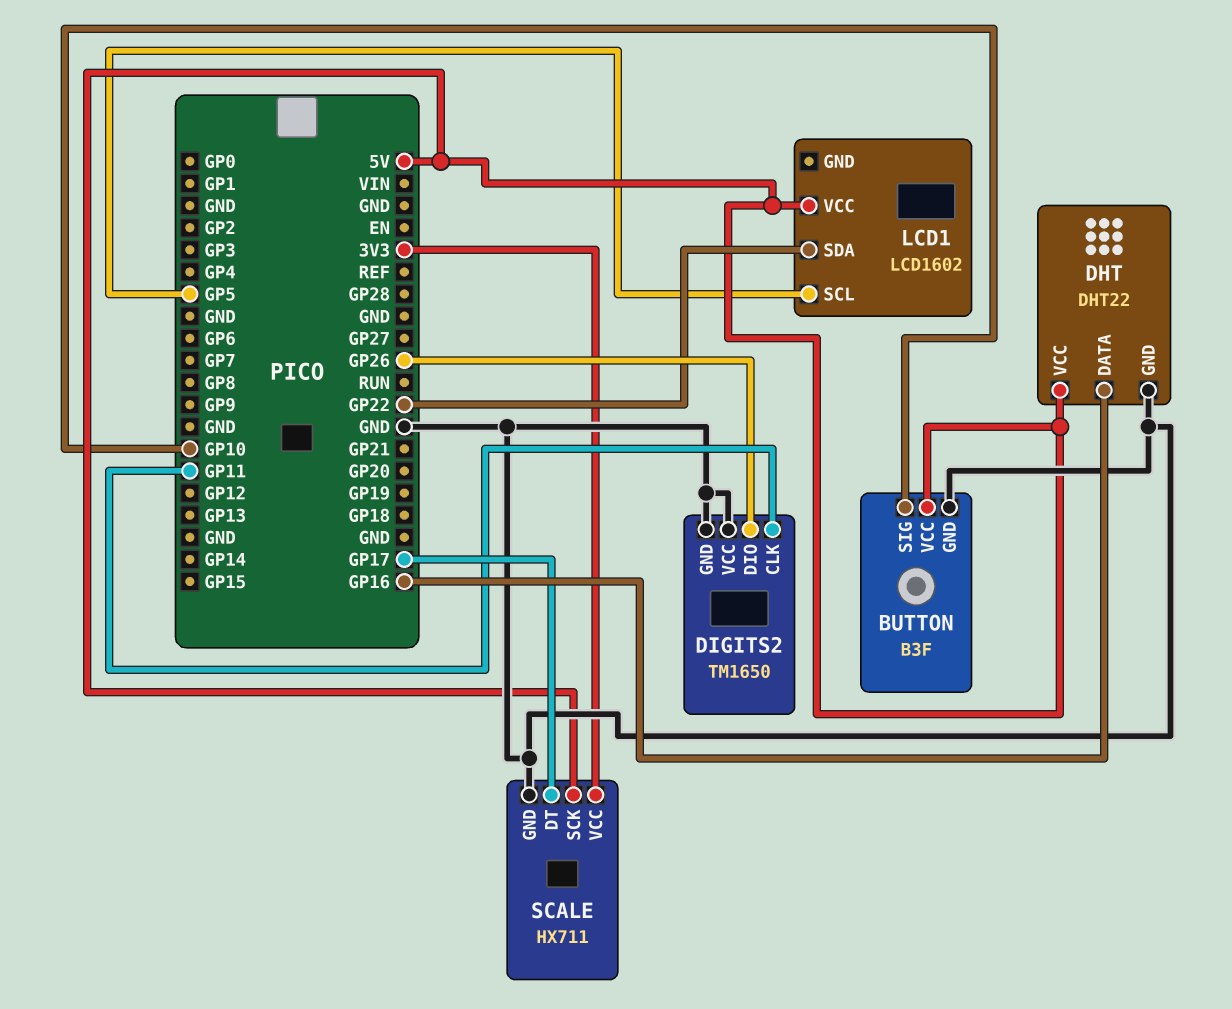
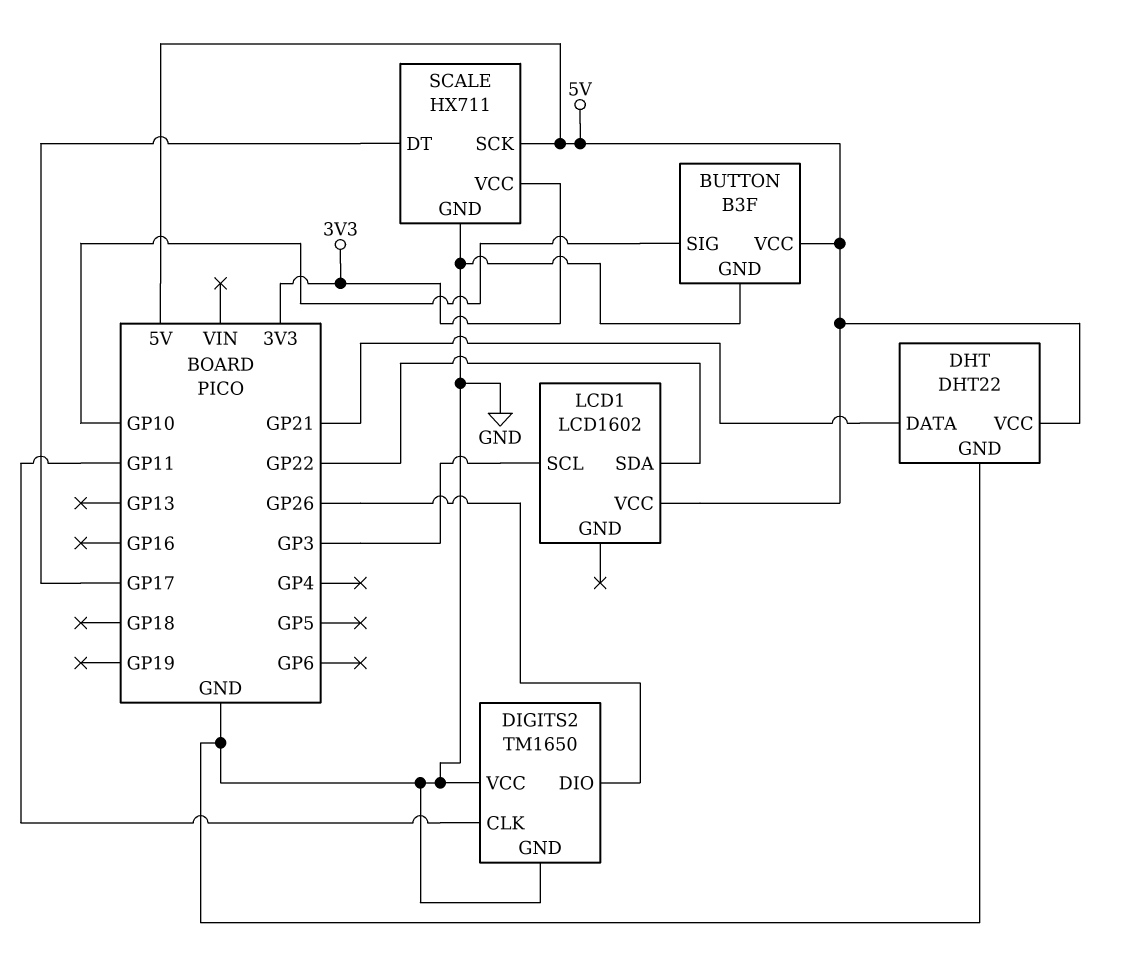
DHT pin DATA: GP16 -> GP21
LCD1 pin SCL: GP5 -> GP3

